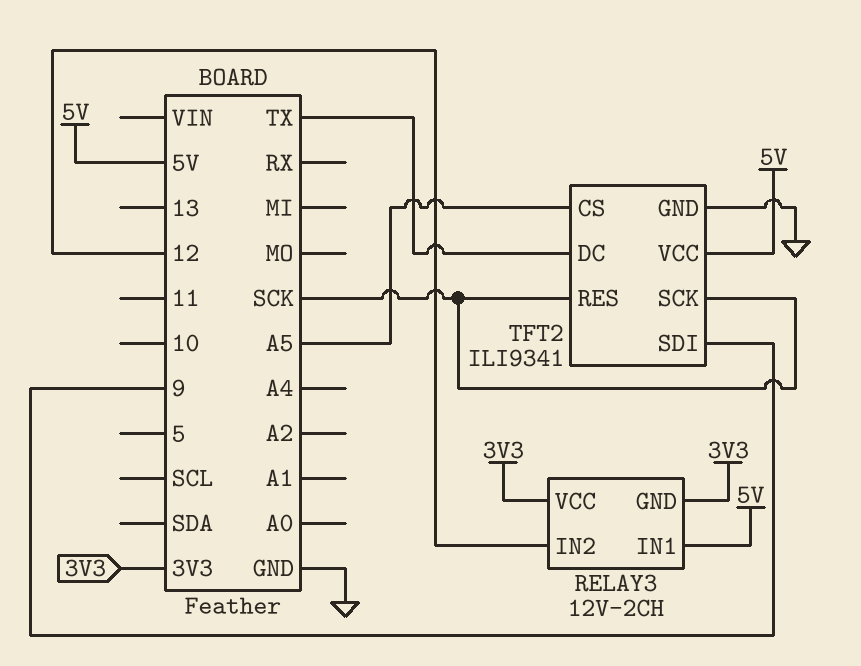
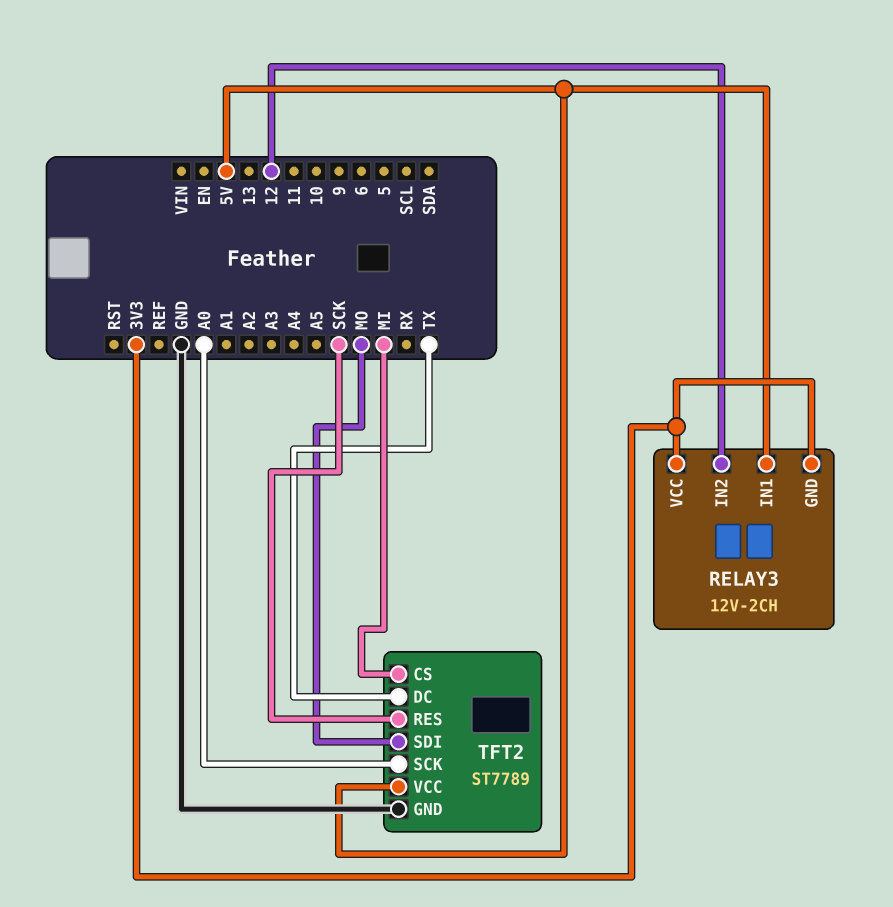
TFT2: ILI9341 -> ST7789
TFT2 pin CS: A5 -> MI
TFT2 pin SCK: SCK -> A0
TFT2 pin SDI: 9 -> MO

